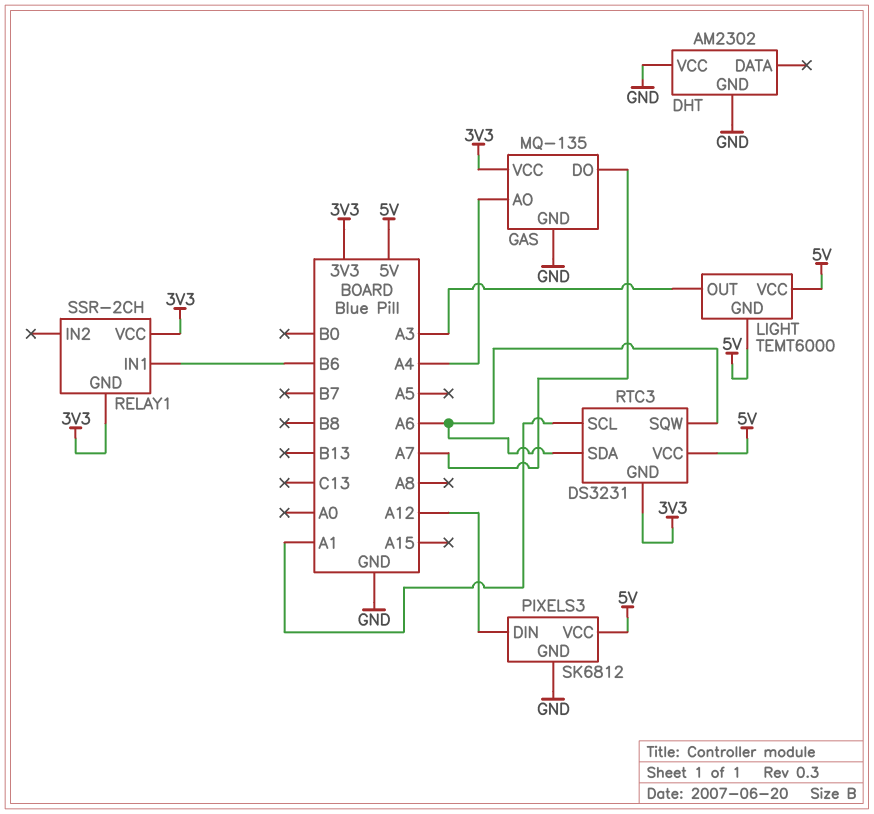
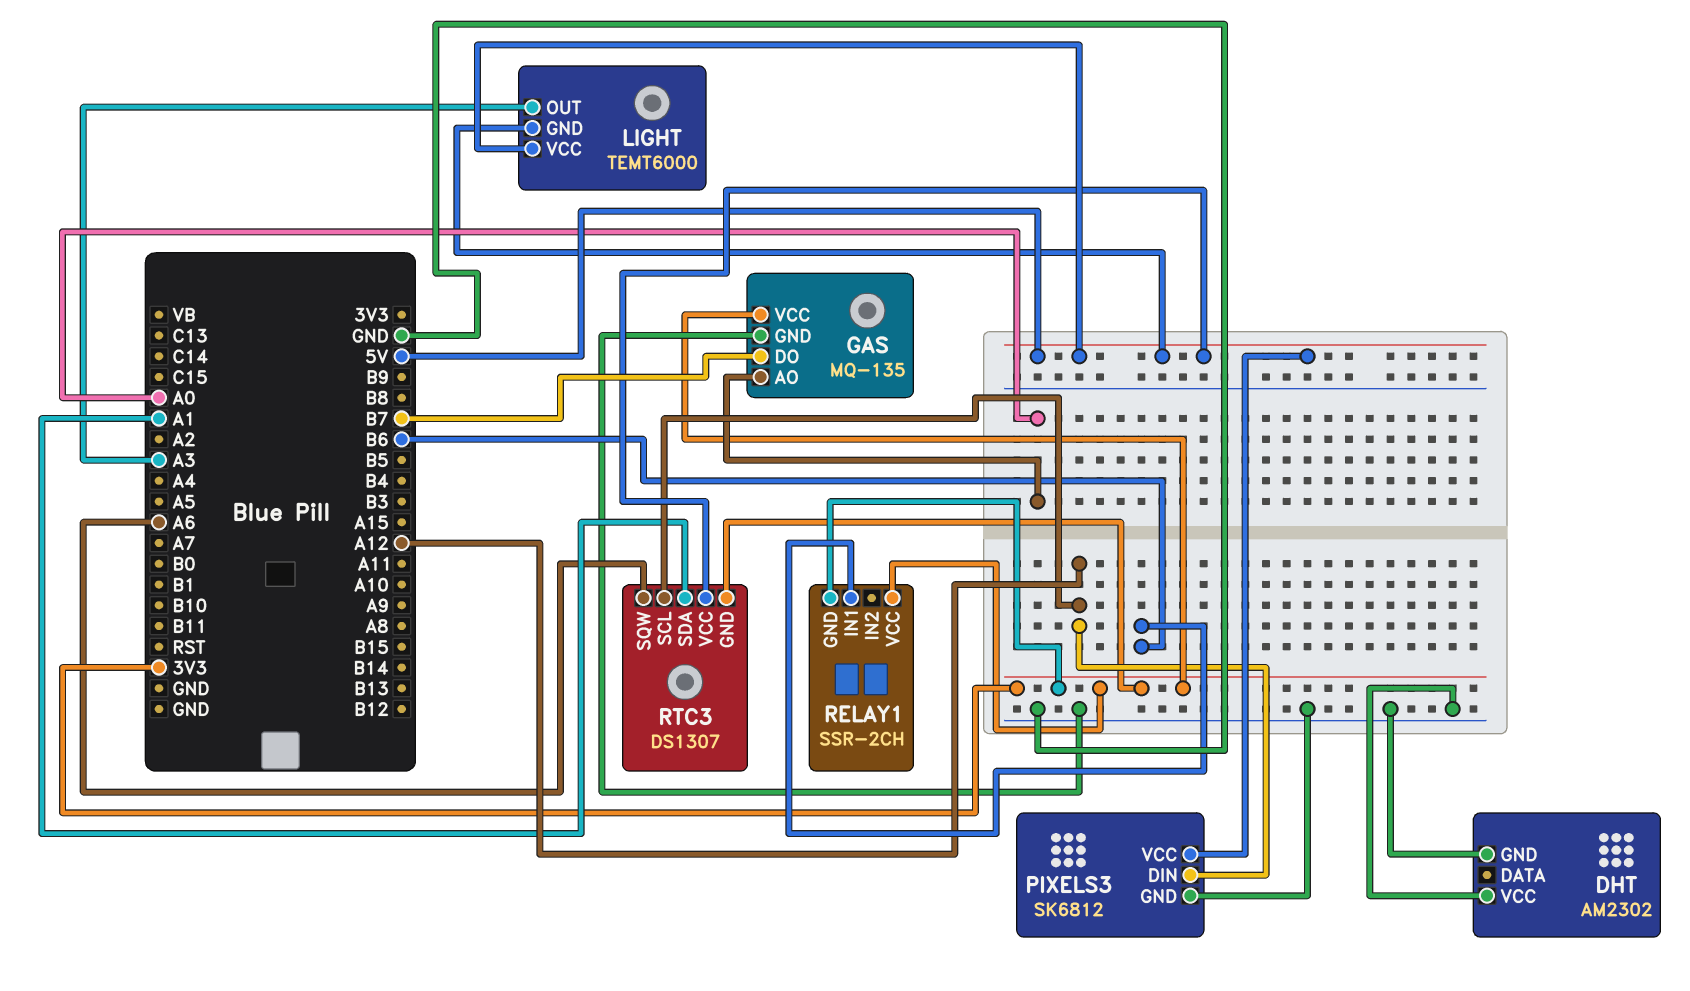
GAS pin AO: A4 -> A0
GAS pin DO: A7 -> B7
RTC3: DS3231 -> DS1307
RTC3 pin SCL: A1 -> A12
RTC3 pin SDA: A6 -> A1

